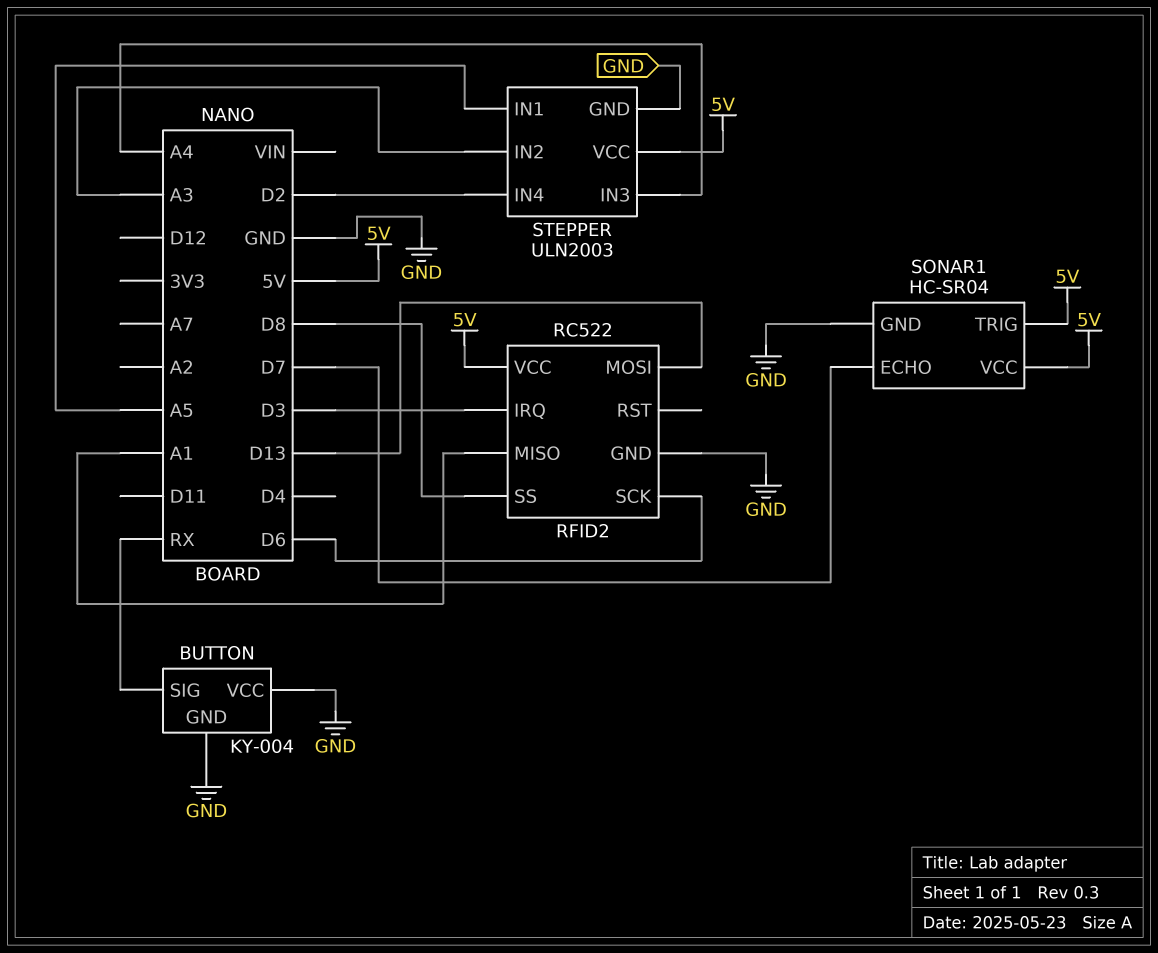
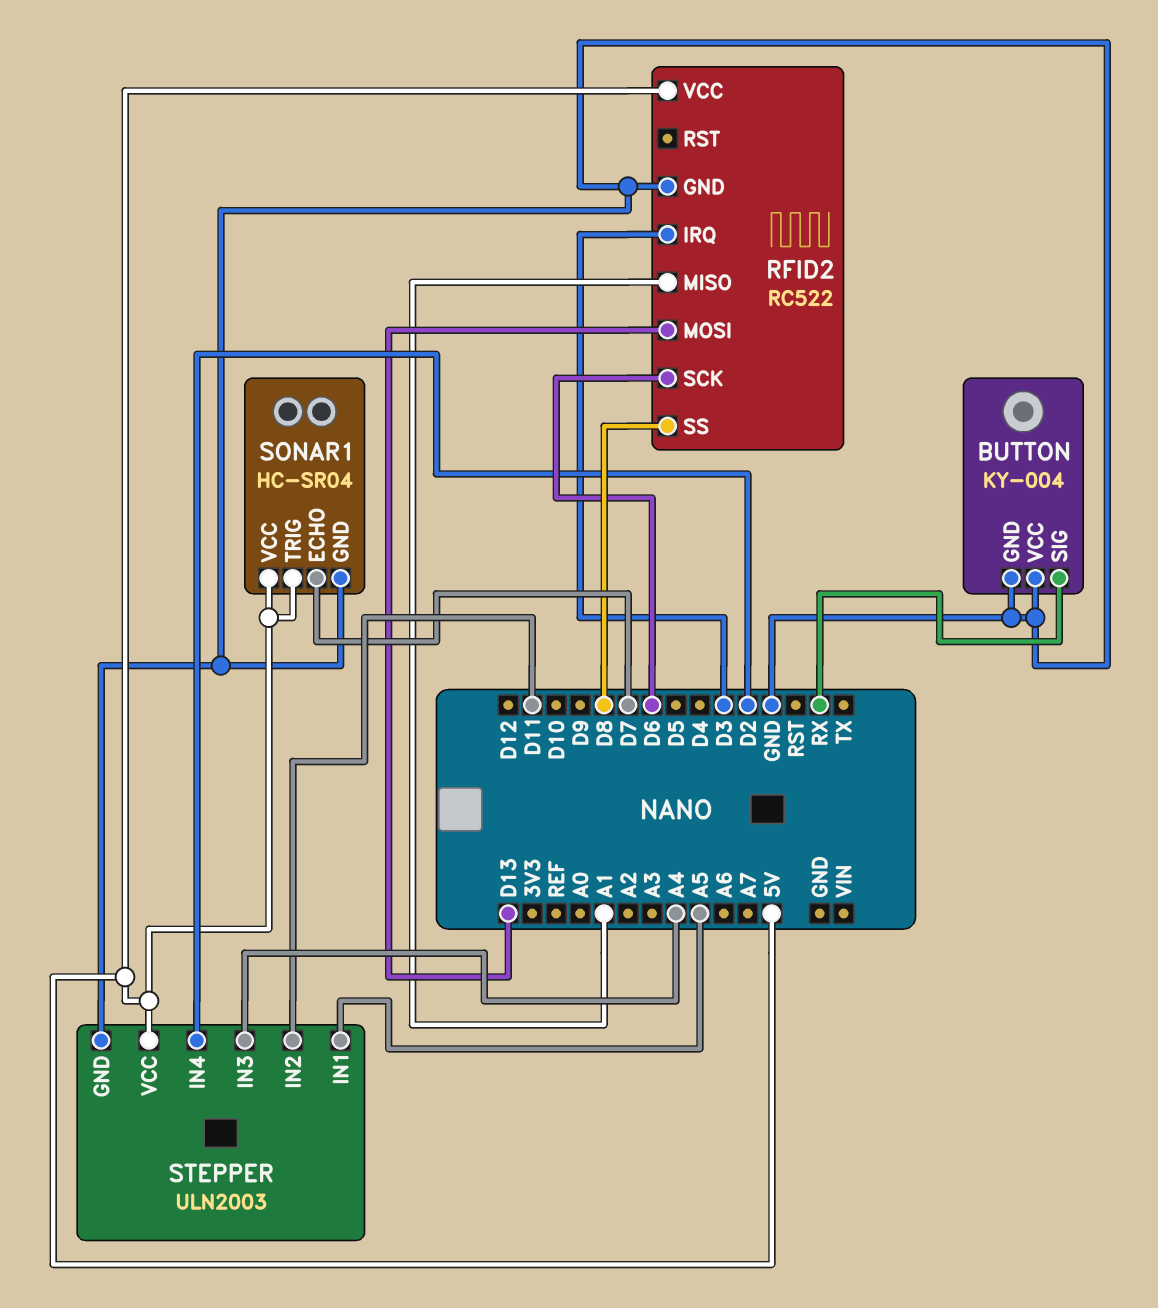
STEPPER pin IN2: A3 -> D11

